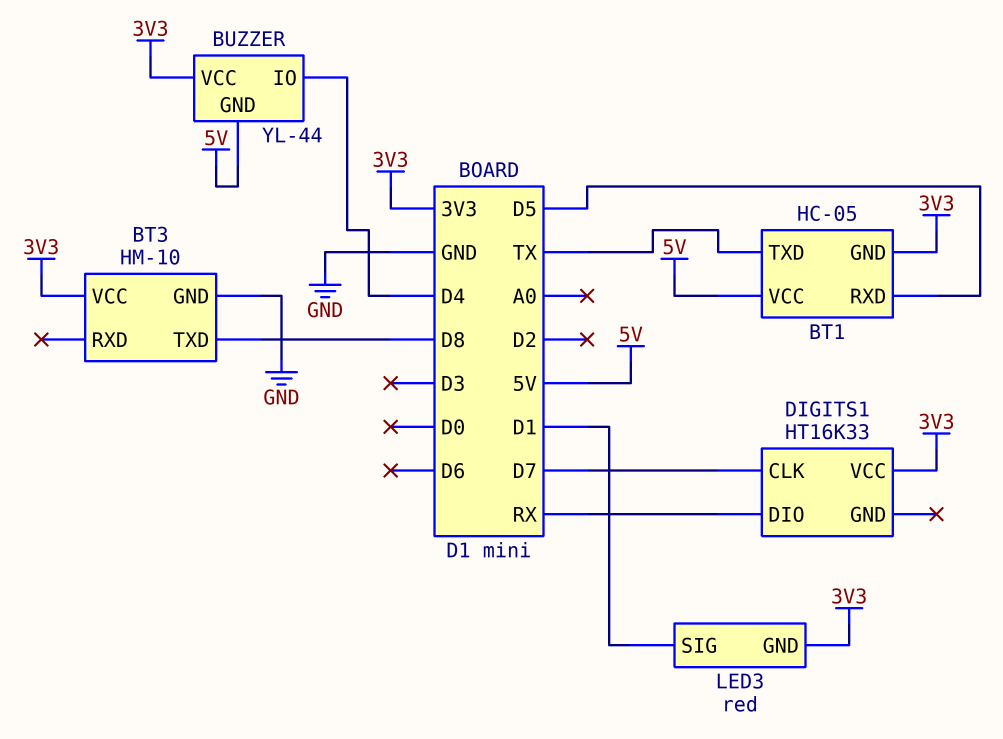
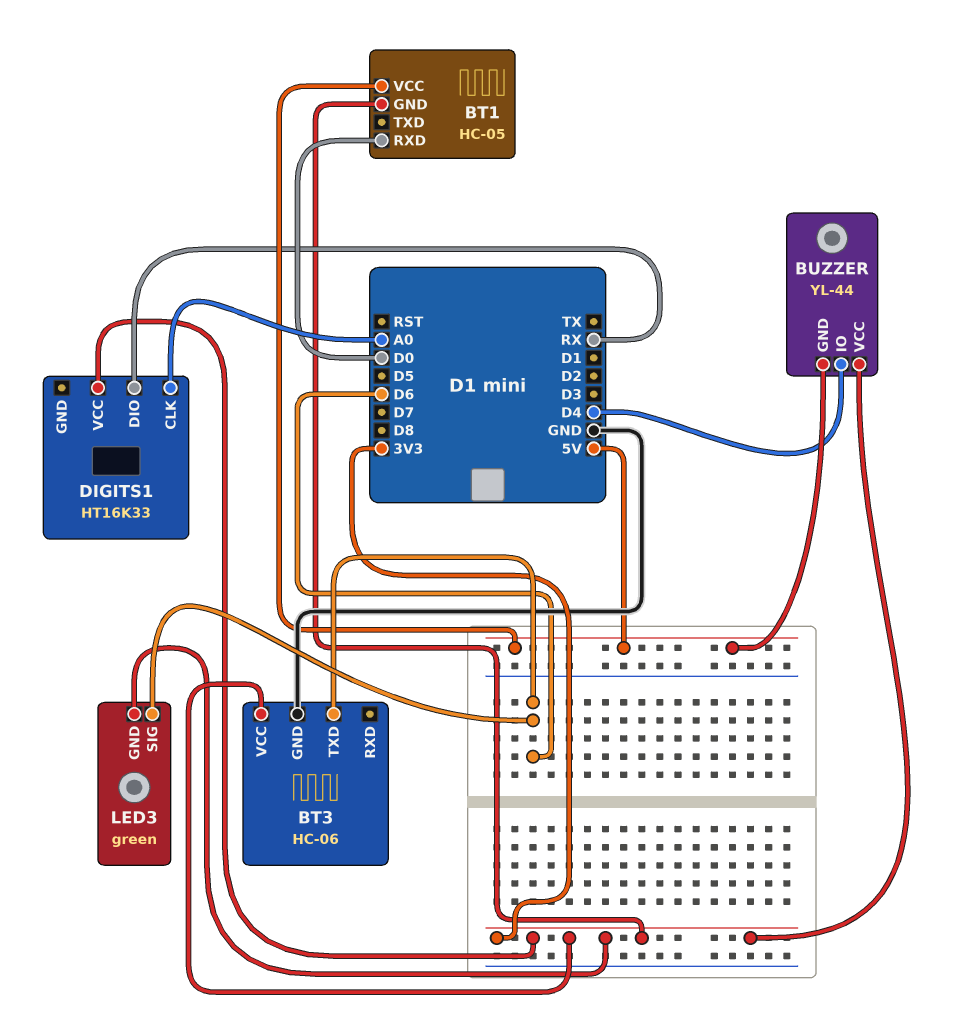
BT1 pin RXD: D5 -> D0
BT1 pin TXD: TX -> none
BT3: HM-10 -> HC-06
BT3 pin TXD: D8 -> D6
DIGITS1 pin CLK: D7 -> A0
LED3: red -> green
LED3 pin SIG: D1 -> D6

